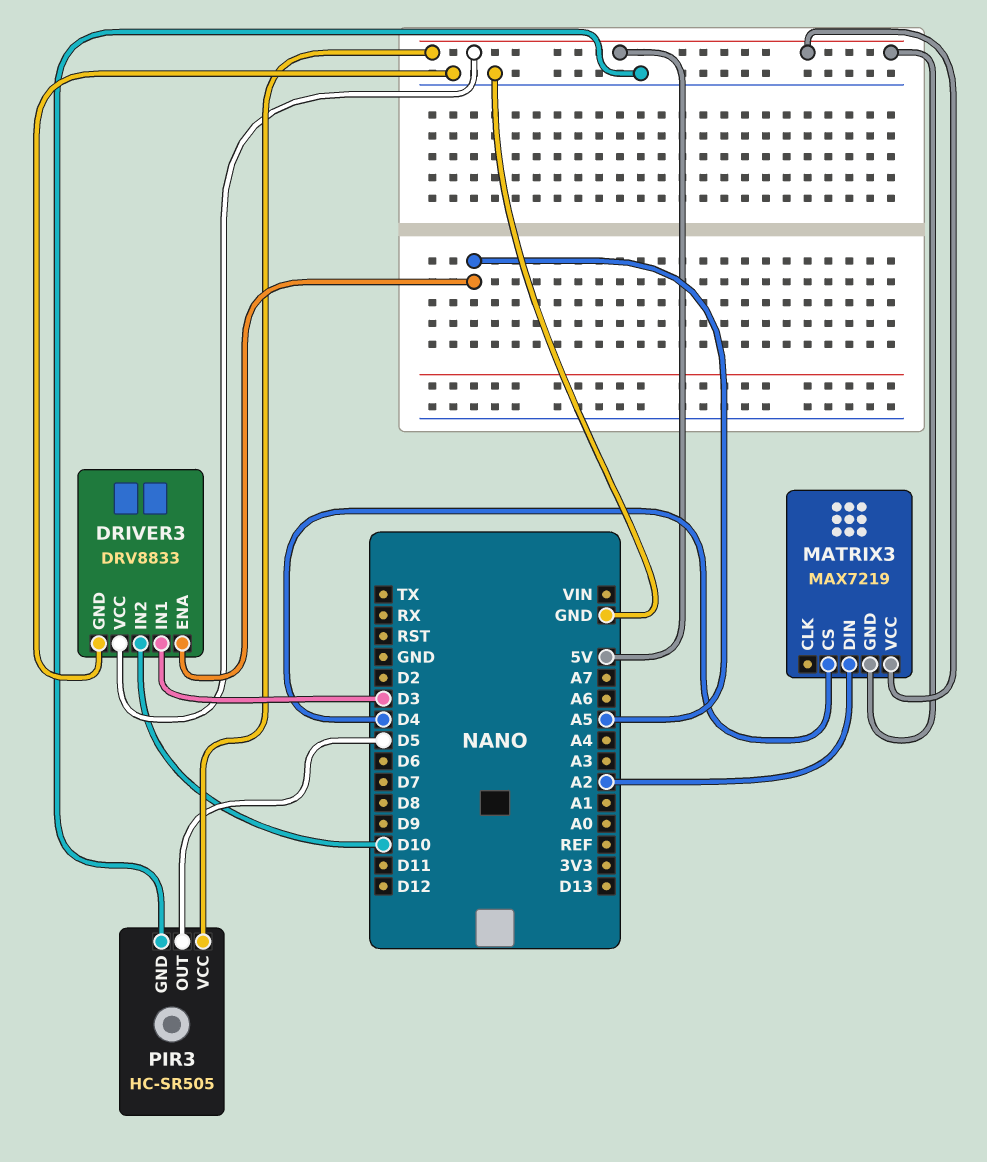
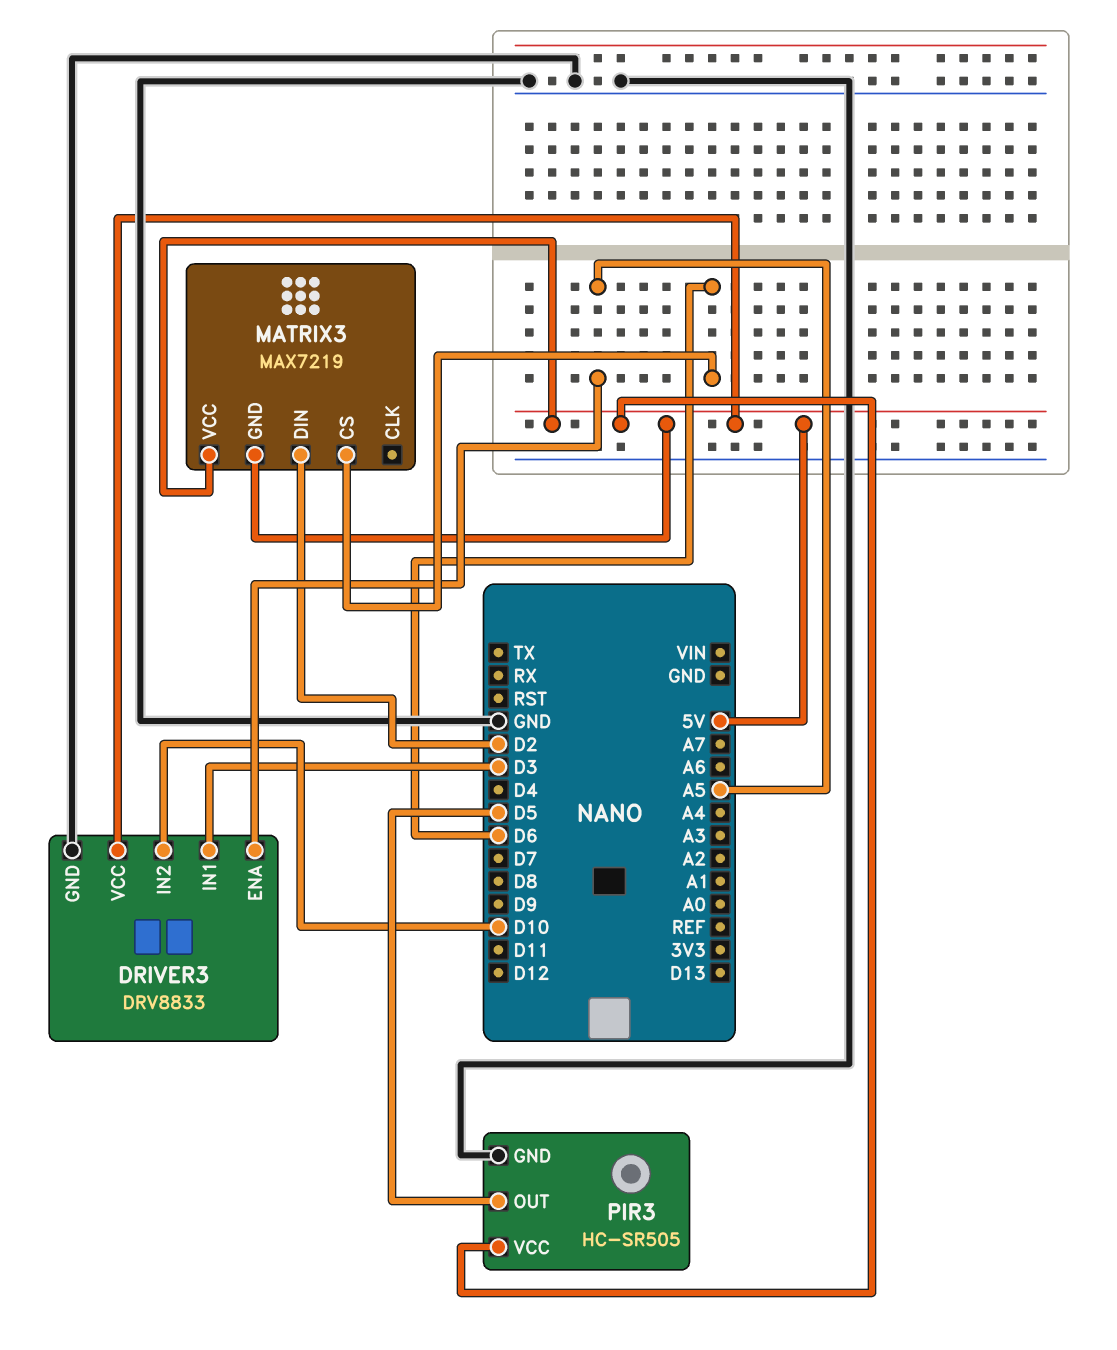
MATRIX3 pin CS: D4 -> D6
MATRIX3 pin DIN: A2 -> D2

